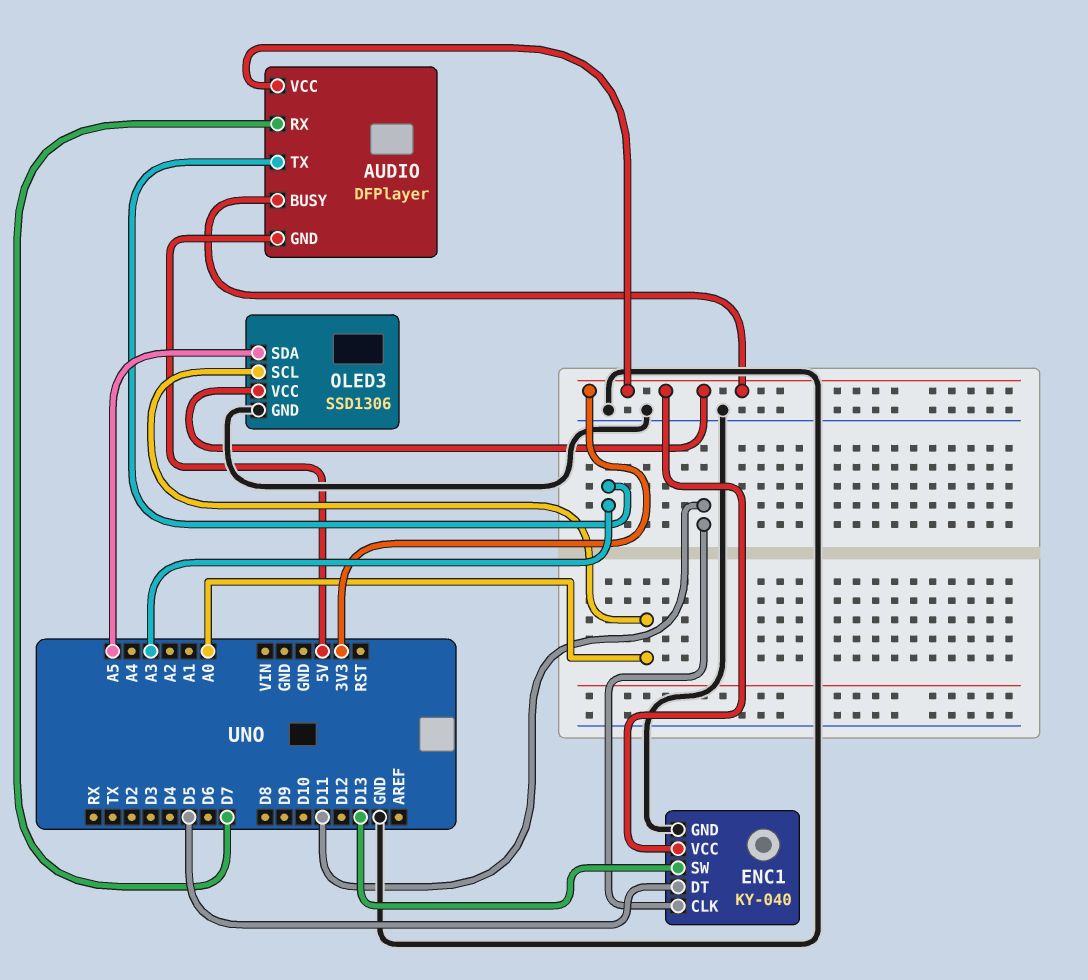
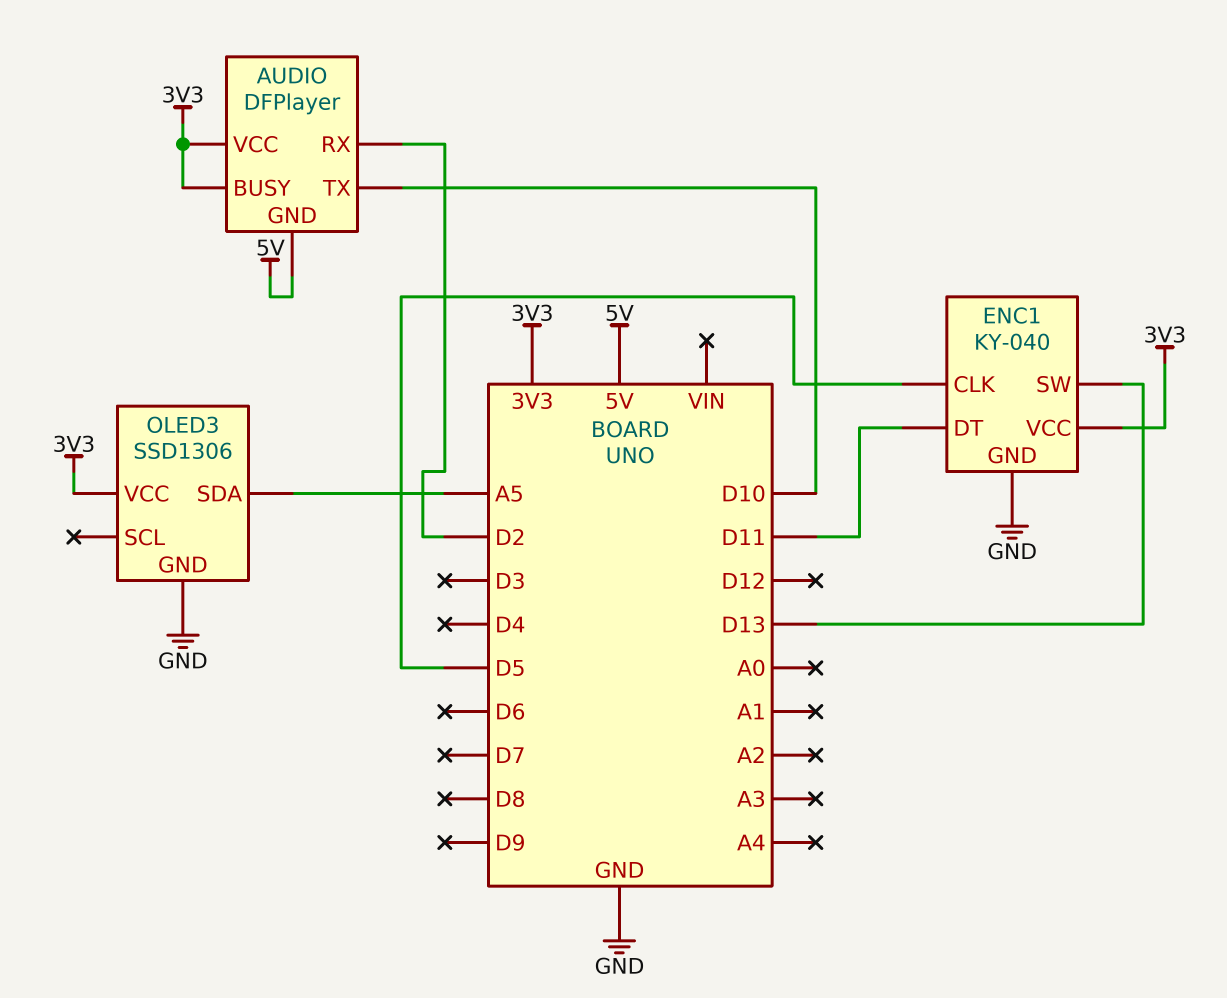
AUDIO pin RX: D7 -> D2
AUDIO pin TX: A3 -> D10
ENC1 pin CLK: D11 -> D5
ENC1 pin DT: D5 -> D11
OLED3 pin SCL: A0 -> none

